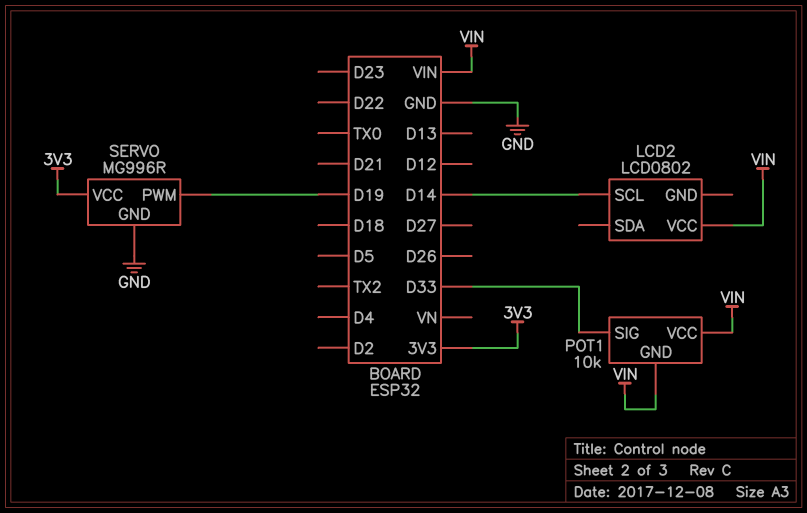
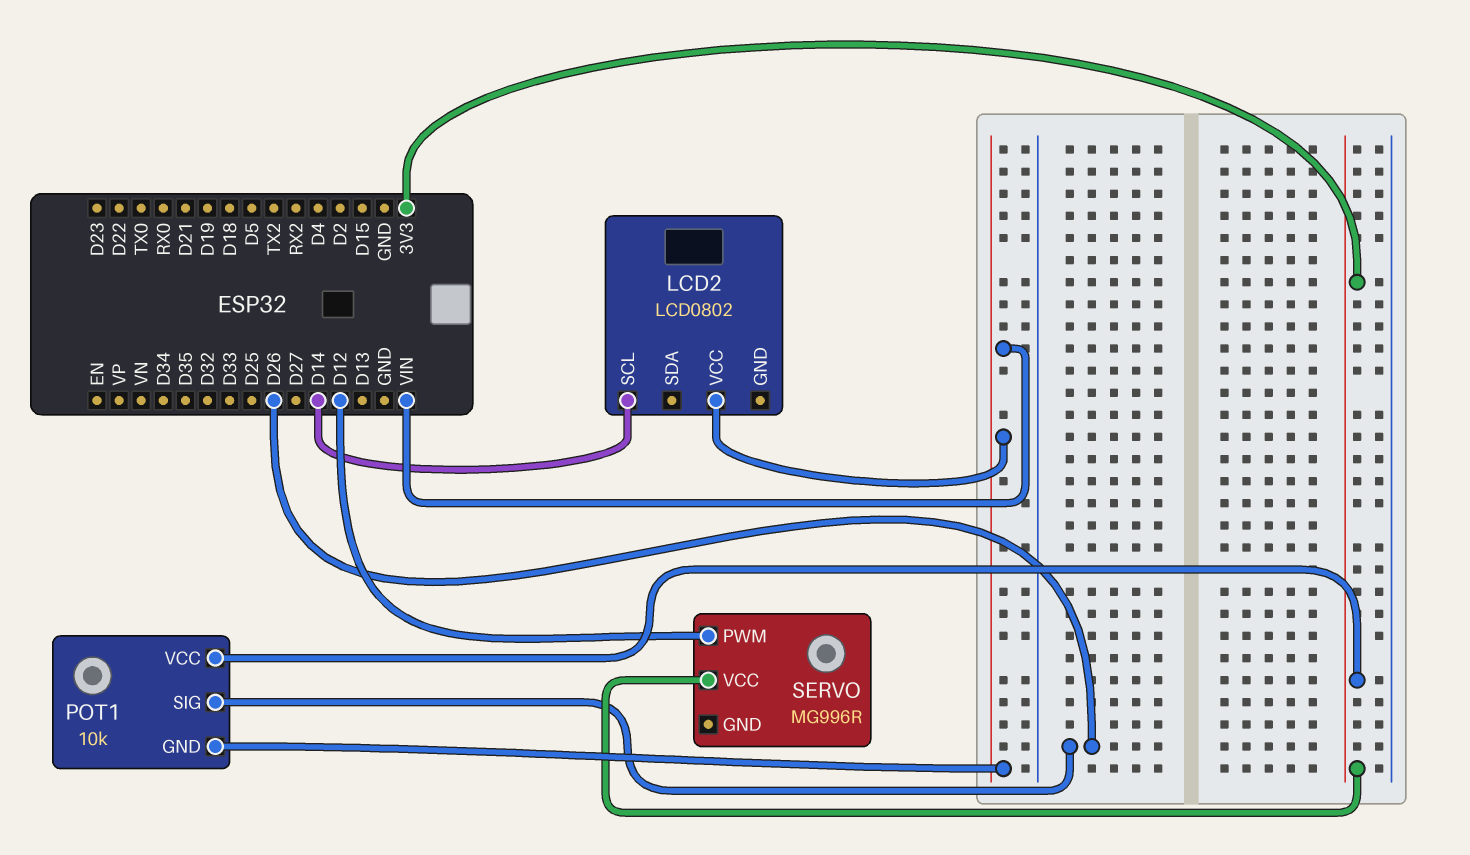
POT1 pin SIG: D33 -> D26
POT1 pin VCC: VIN -> 3V3
SERVO pin GND: GND -> none
SERVO pin PWM: D19 -> D12

